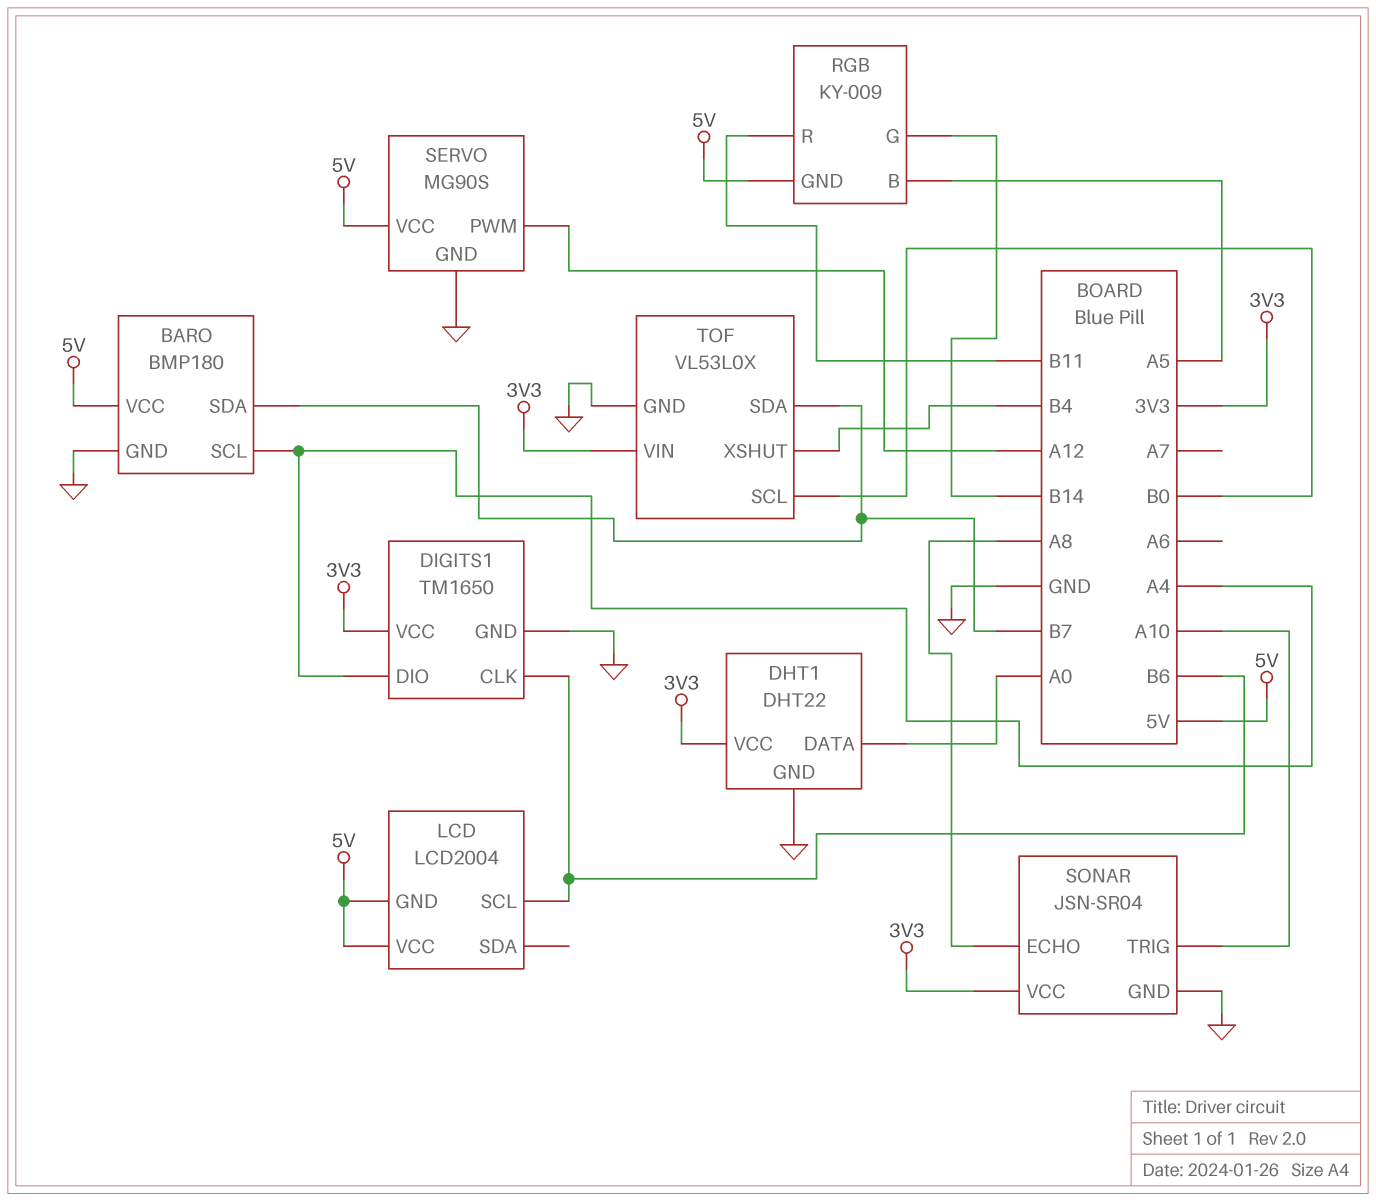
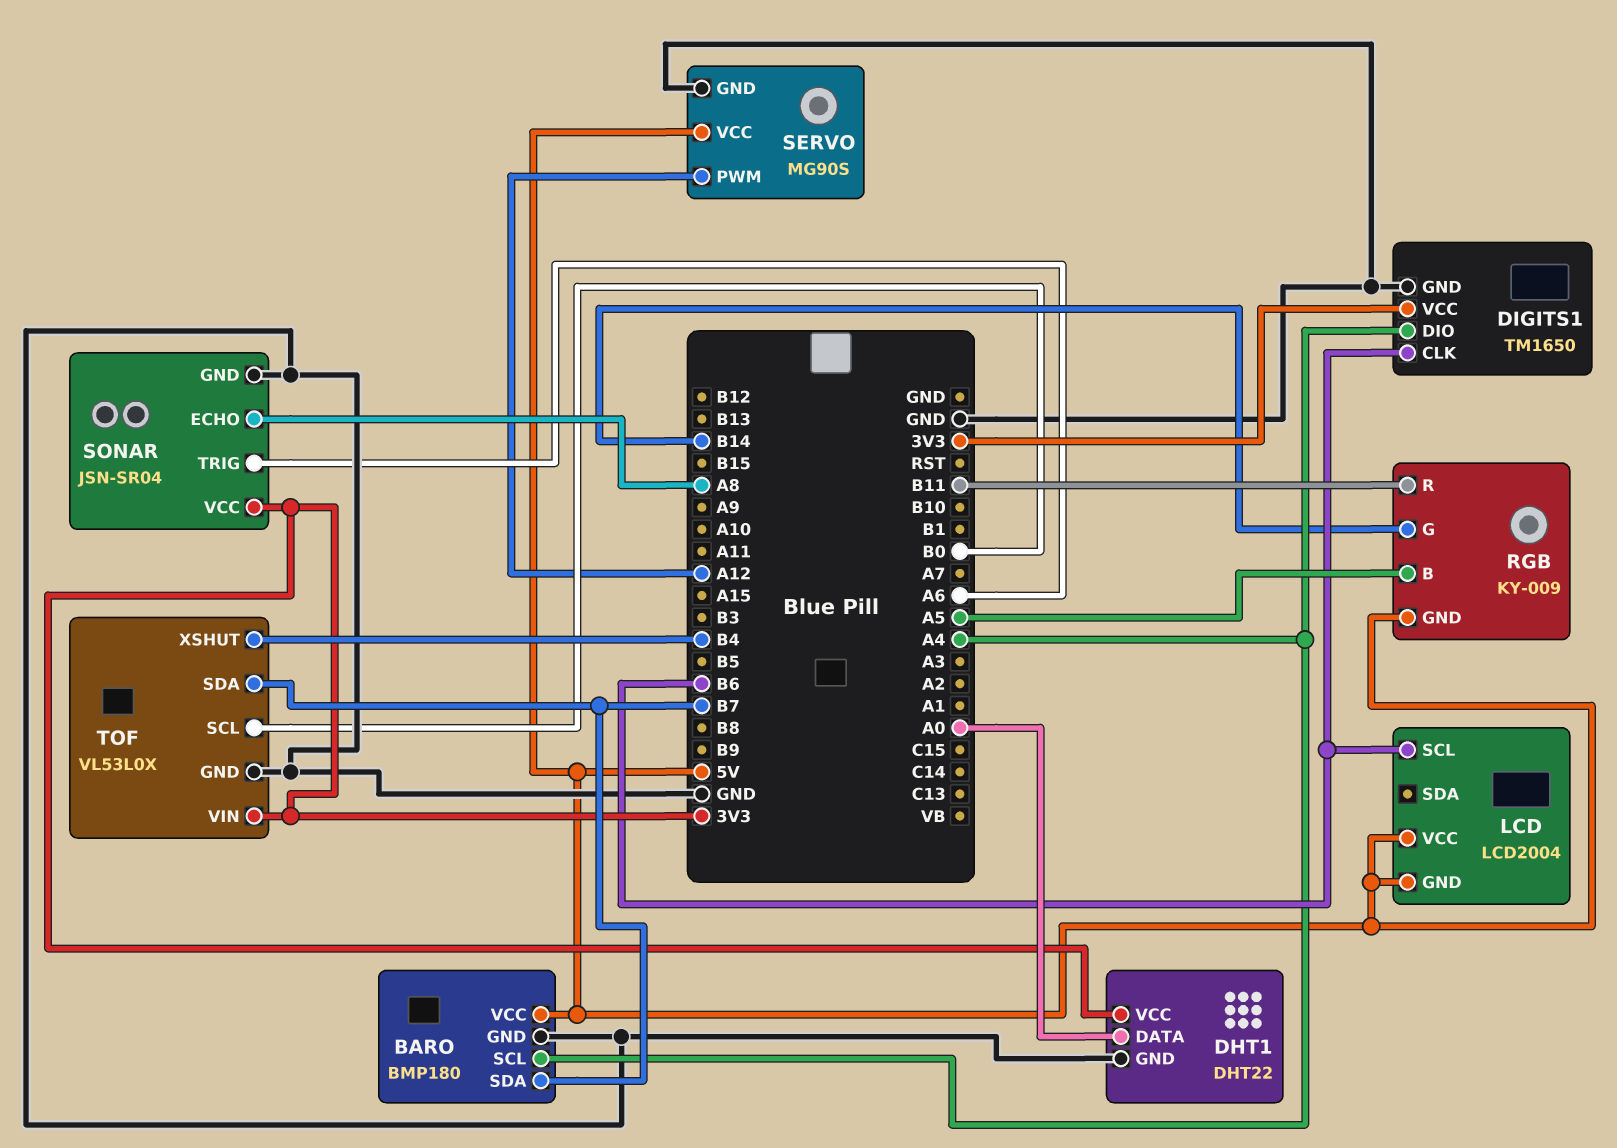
SONAR pin TRIG: A10 -> A6

